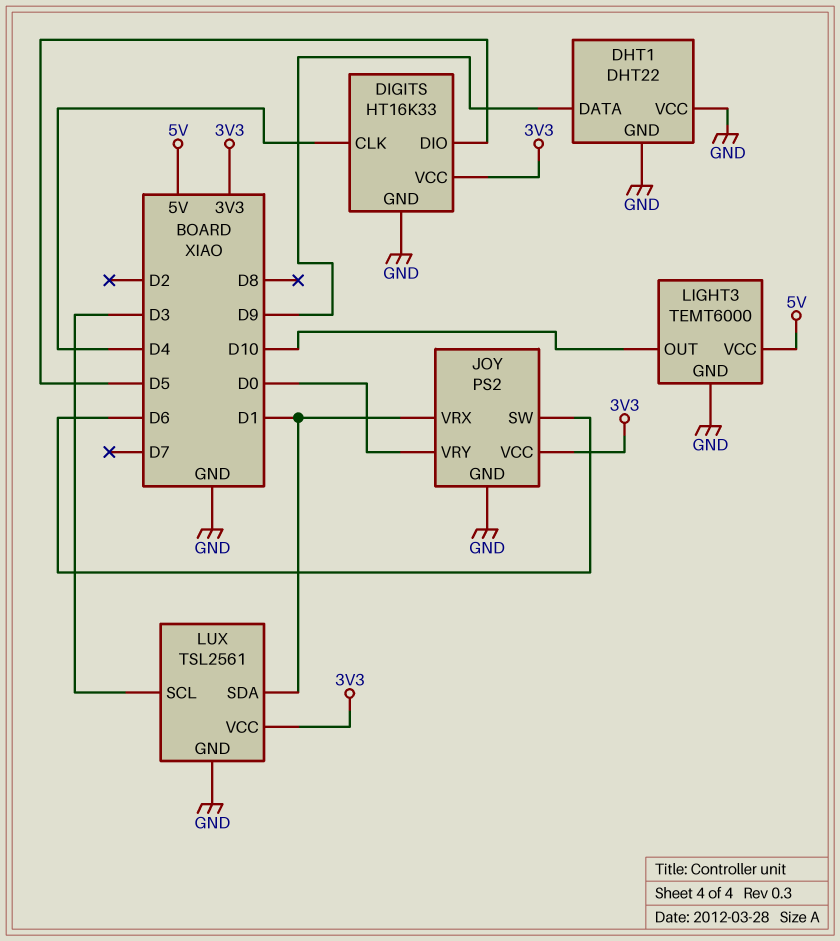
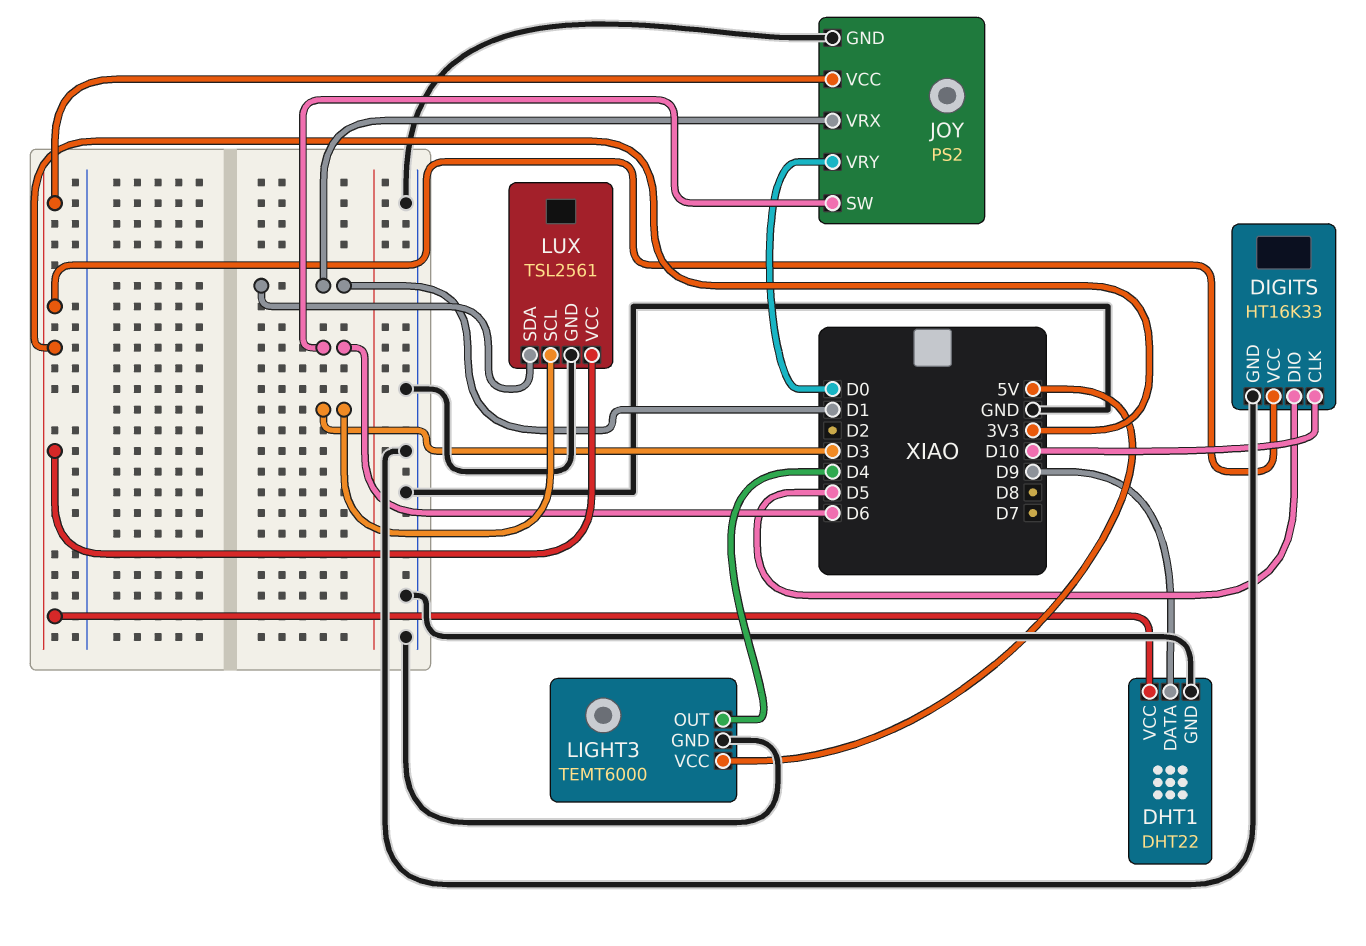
DHT1 pin VCC: GND -> 3V3
DIGITS pin CLK: D4 -> D10
LIGHT3 pin OUT: D10 -> D4

